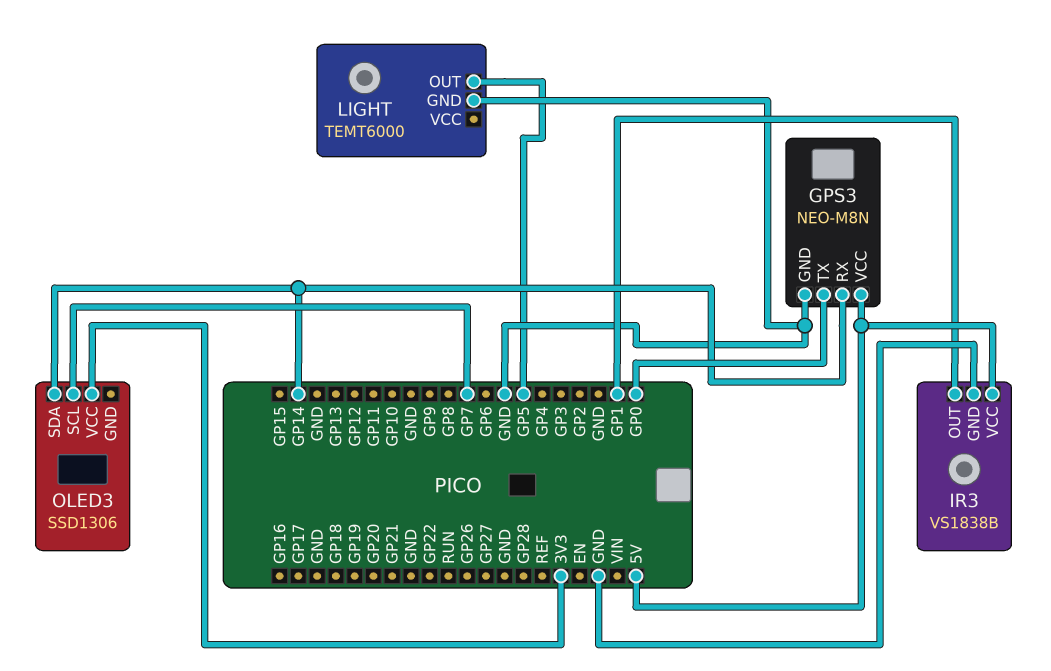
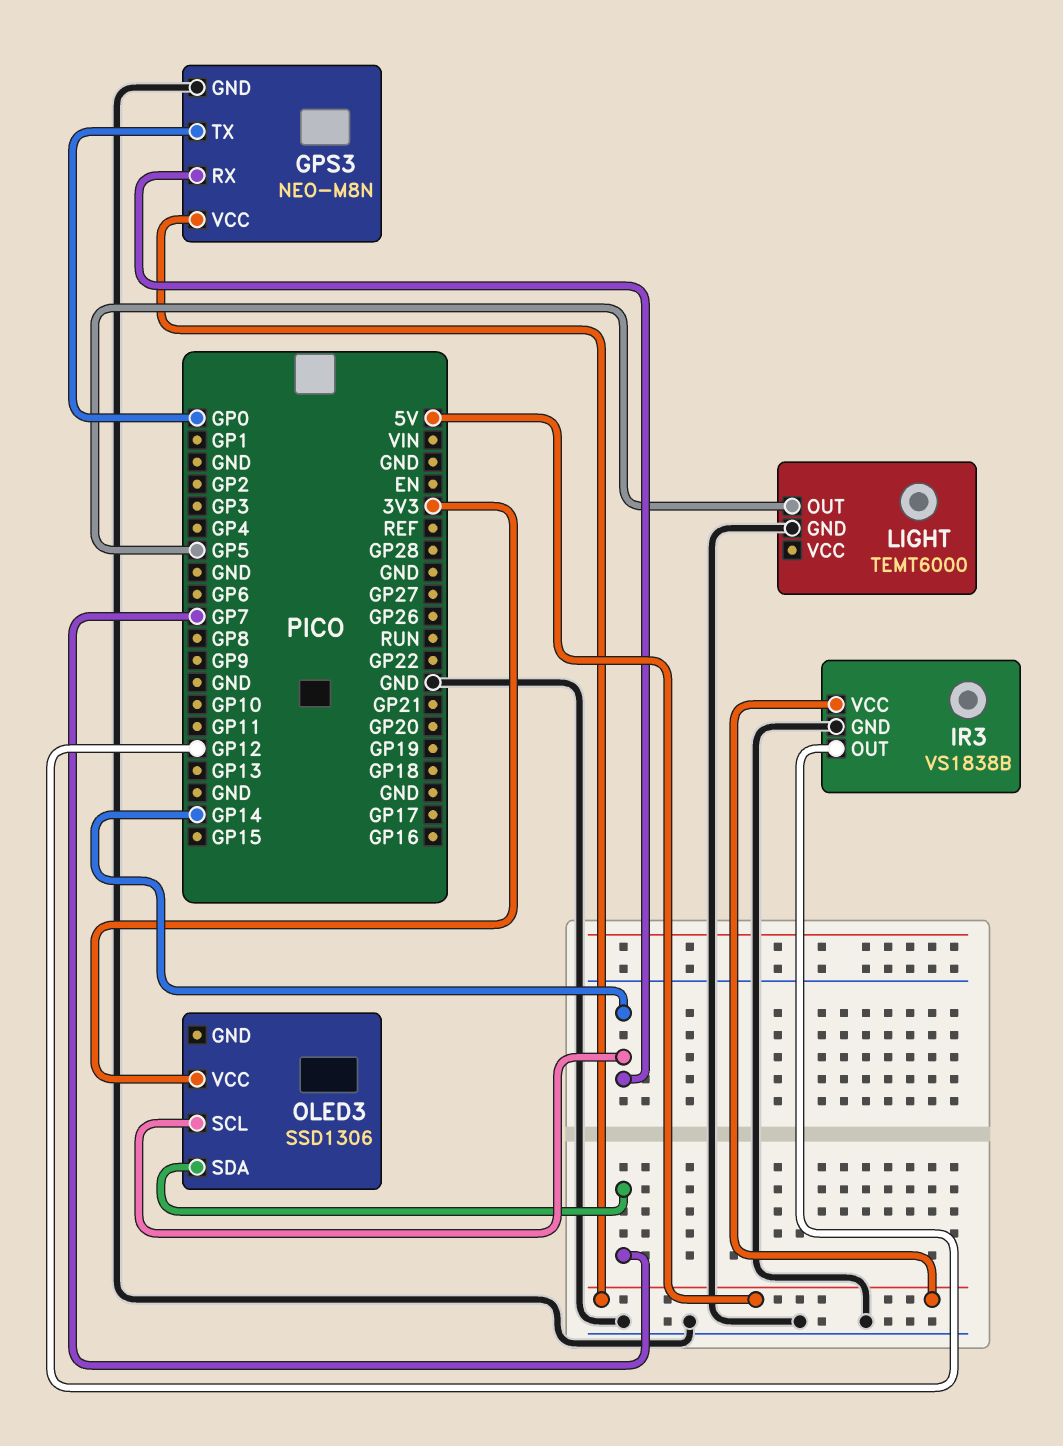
IR3 pin OUT: GP1 -> GP12
OLED3 pin SCL: GP7 -> GP14
OLED3 pin SDA: GP14 -> GP7

